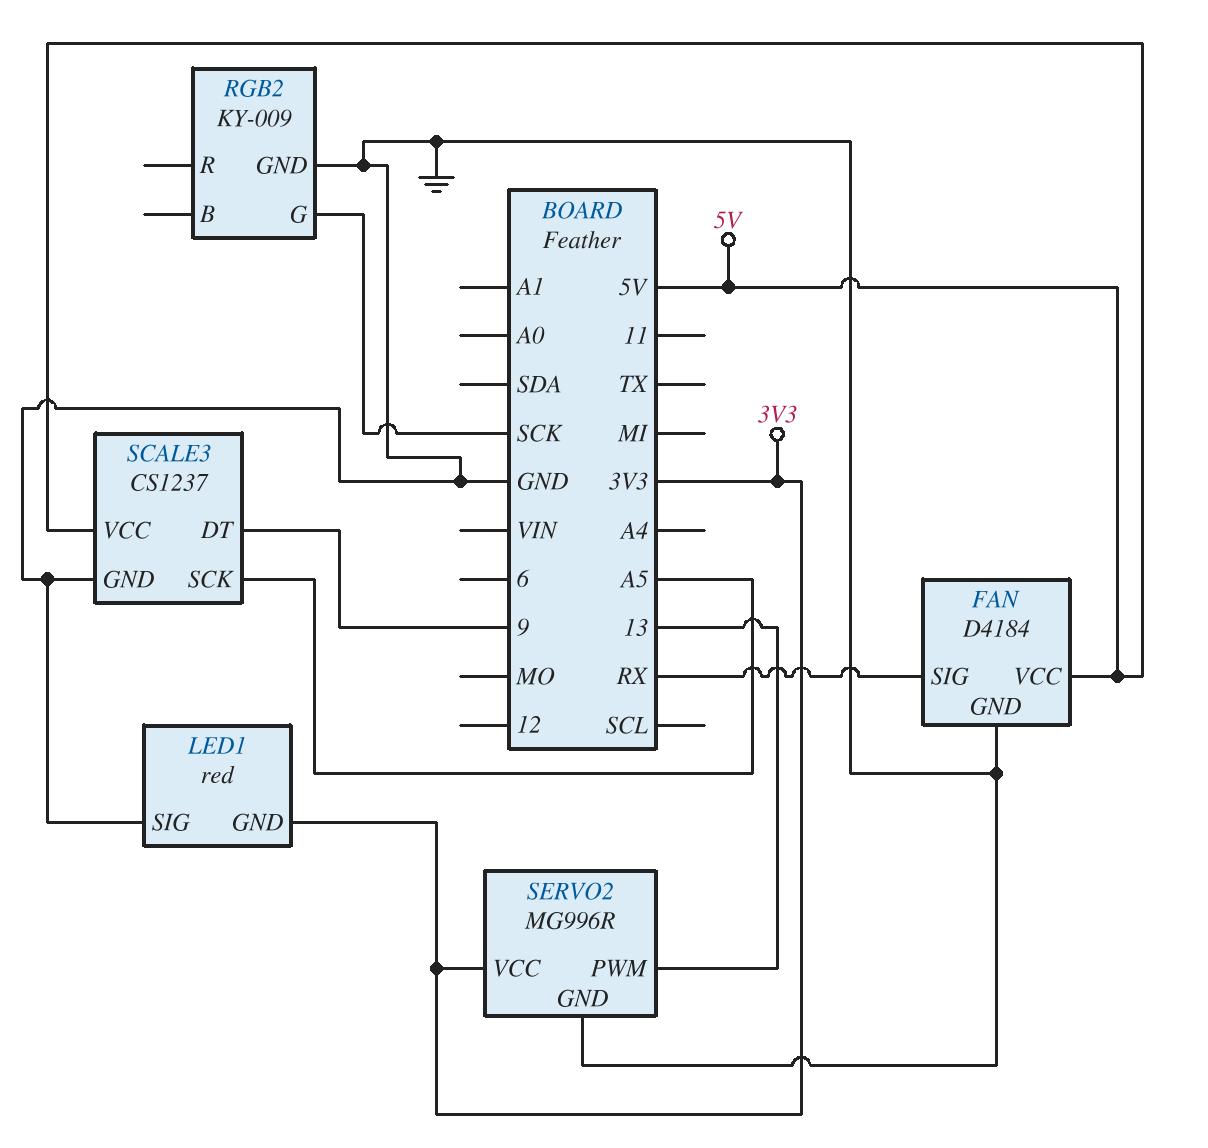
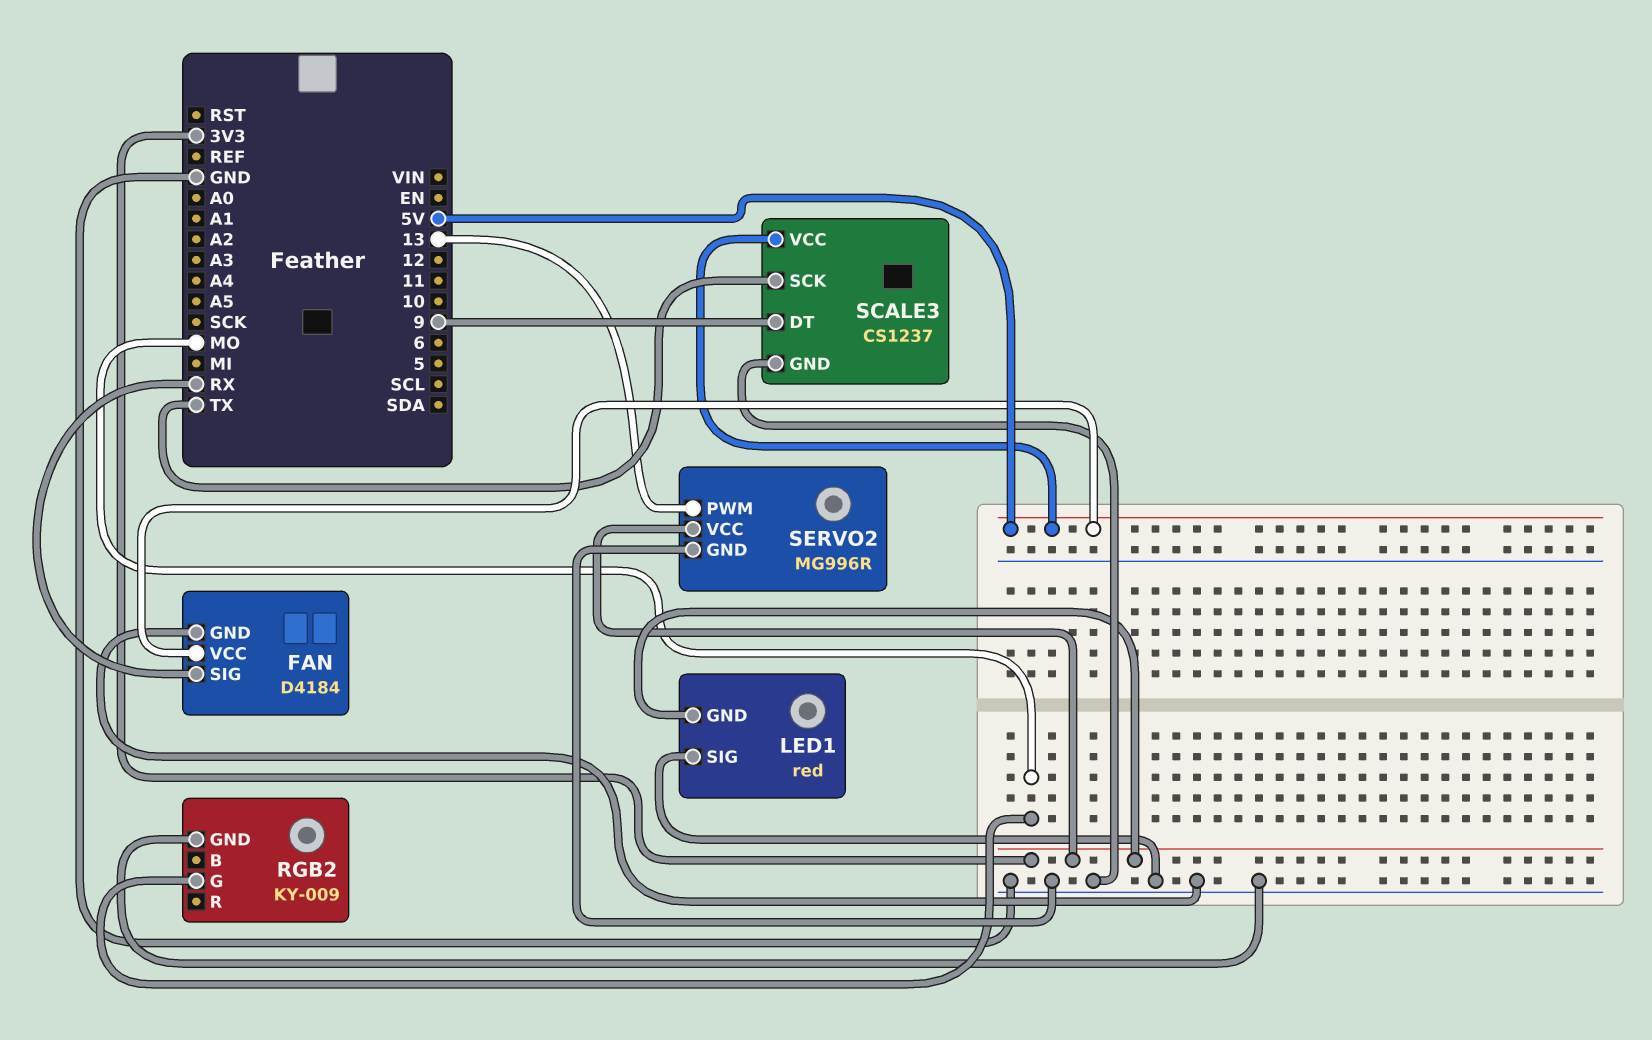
RGB2 pin G: SCK -> MO
SCALE3 pin SCK: A5 -> TX

